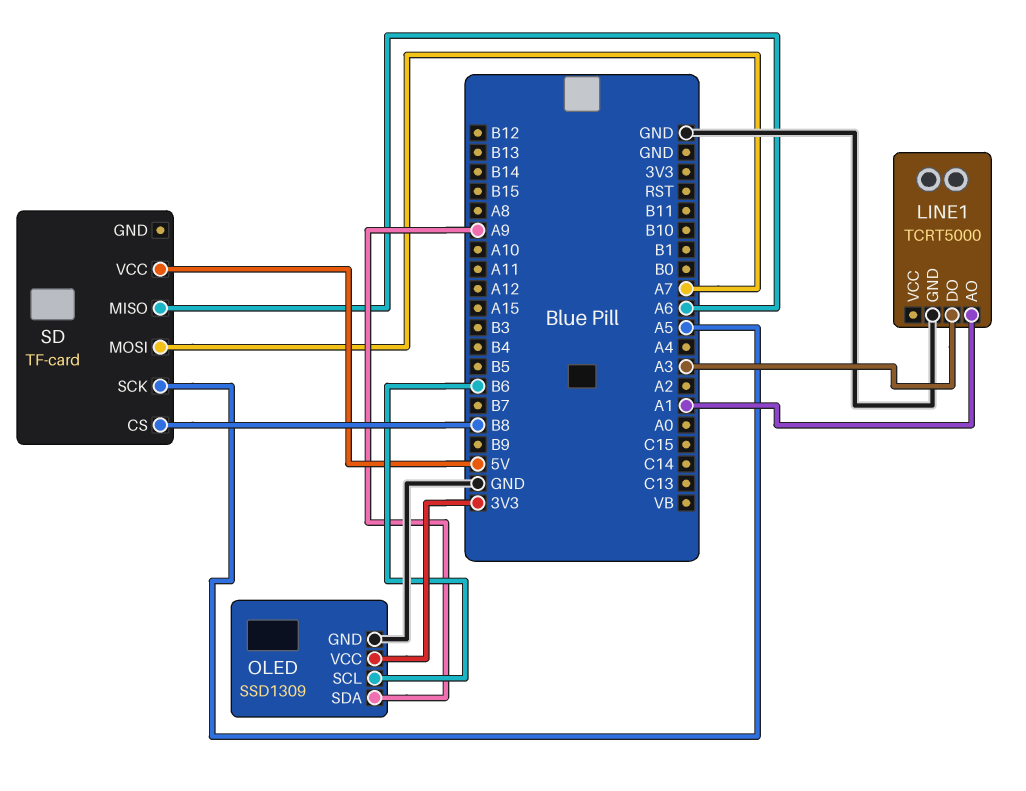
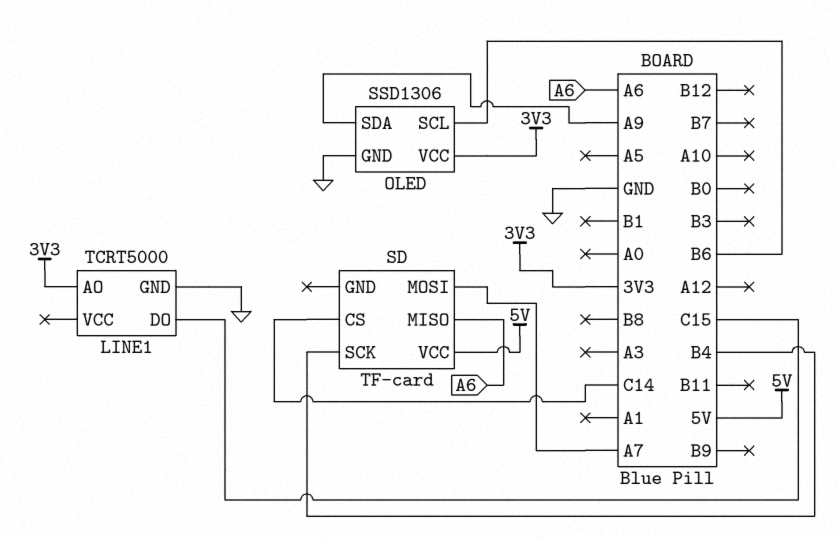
LINE1 pin AO: A1 -> 3V3
LINE1 pin DO: A3 -> C15
OLED: SSD1309 -> SSD1306
SD pin CS: B8 -> C14
SD pin SCK: A5 -> B4

